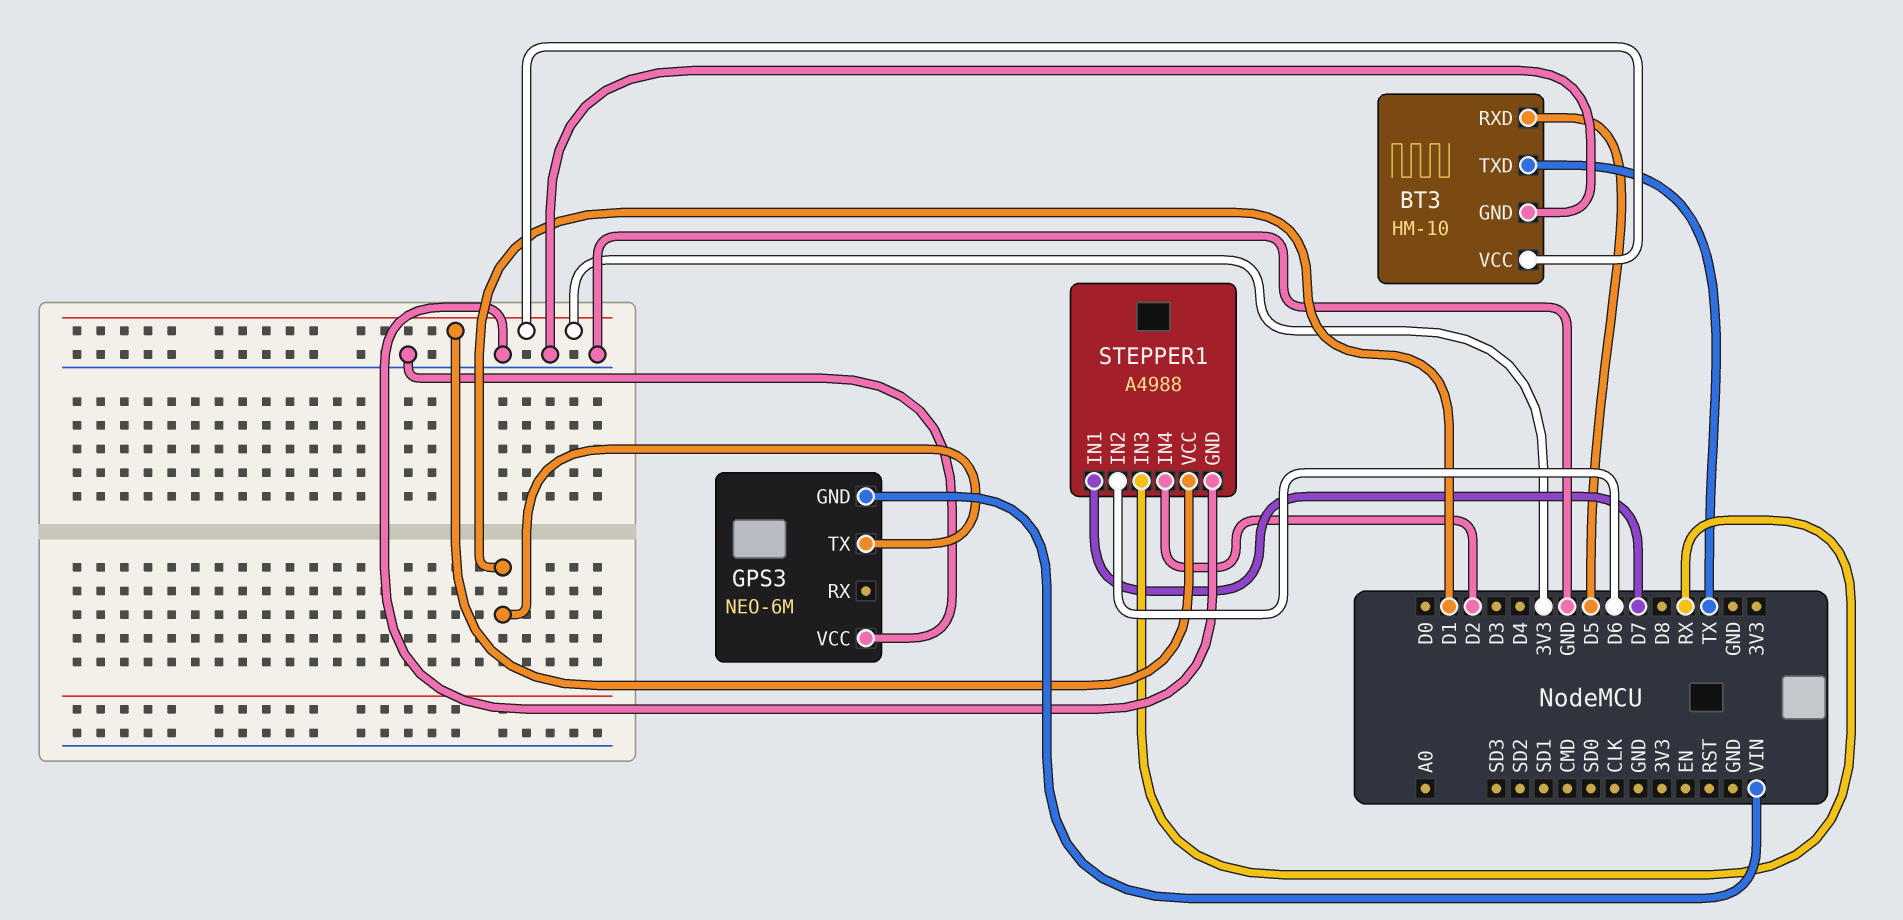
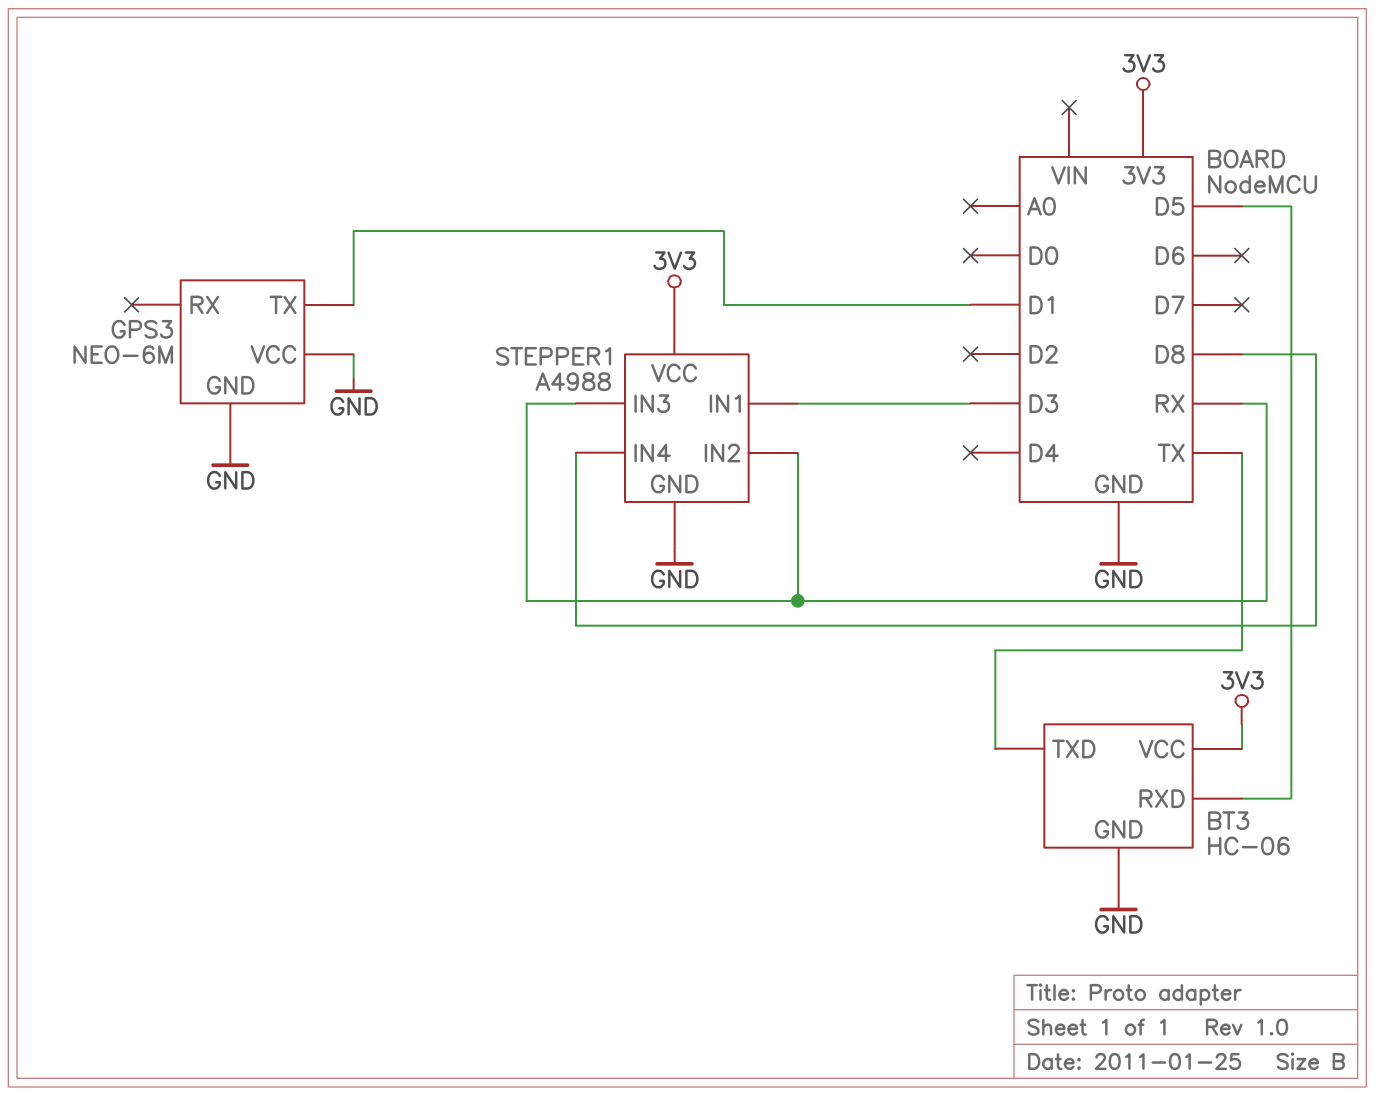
BT3: HM-10 -> HC-06
GPS3 pin GND: VIN -> GND
STEPPER1 pin IN1: D7 -> D3
STEPPER1 pin IN2: D6 -> RX
STEPPER1 pin IN4: D2 -> D8

